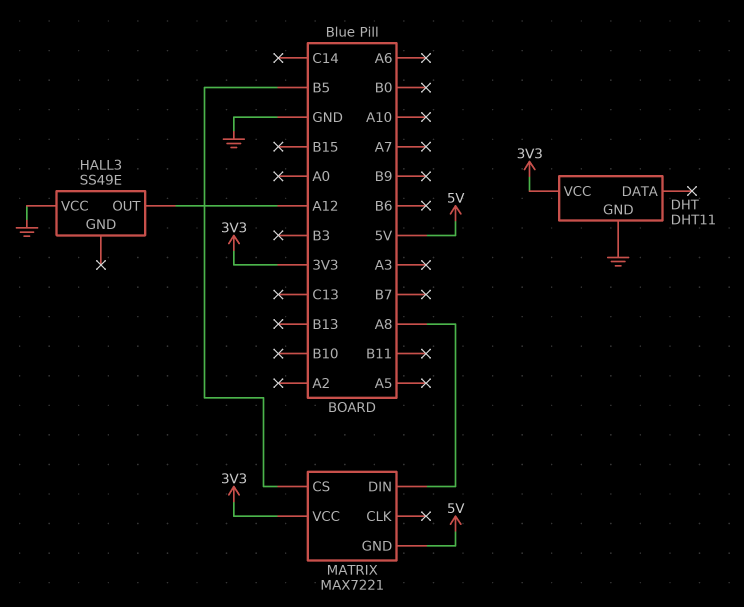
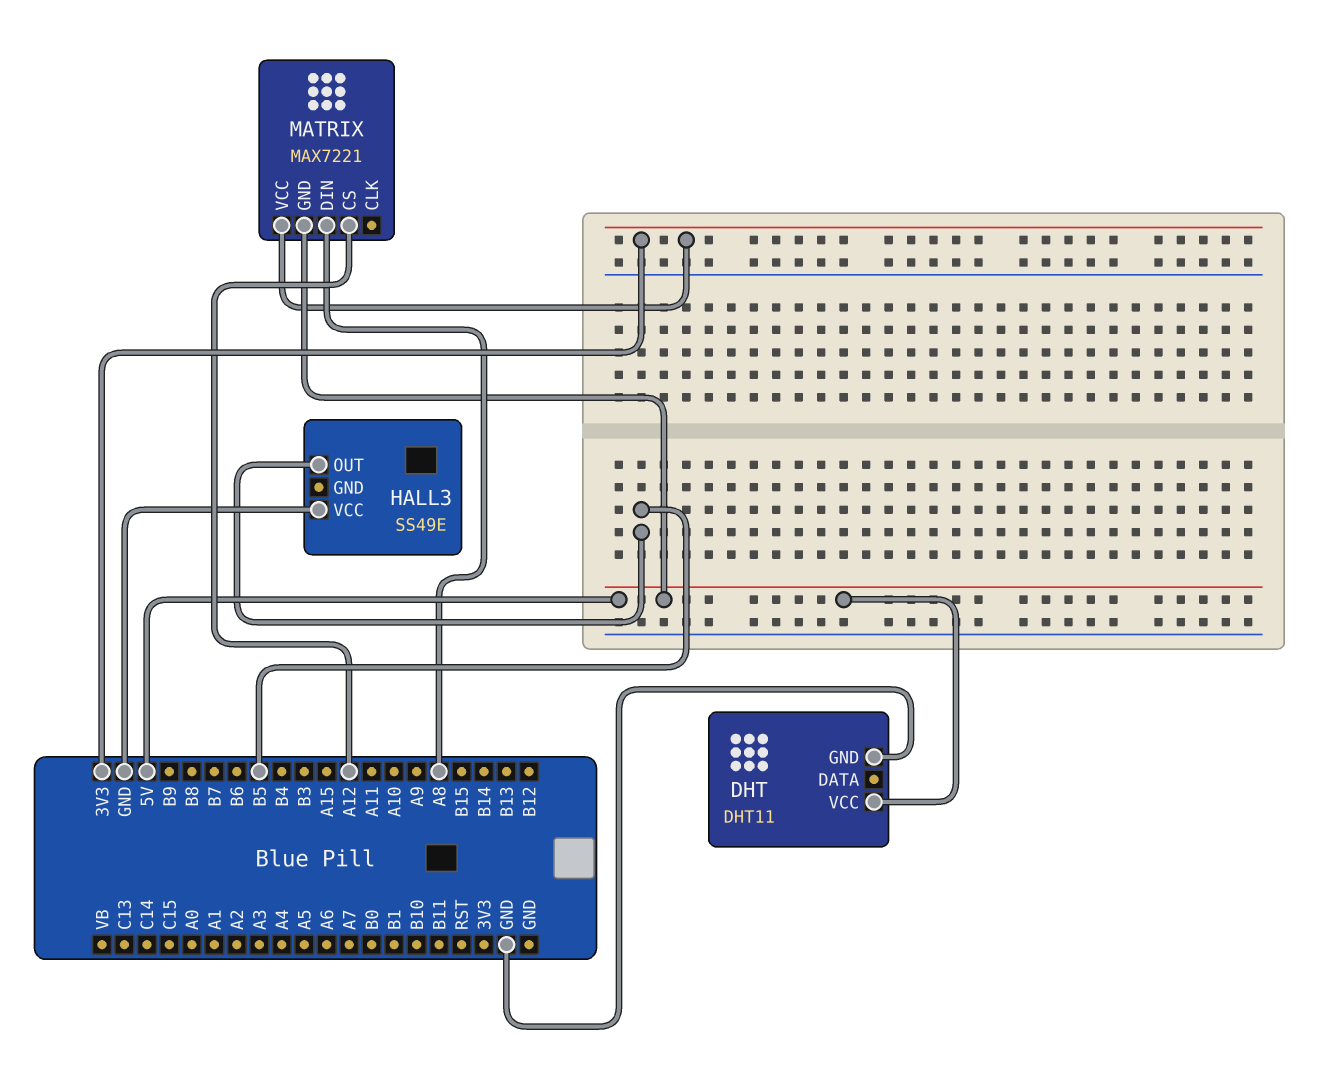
DHT pin VCC: 3V3 -> 5V
HALL3 pin OUT: A12 -> B5
MATRIX pin CS: B5 -> A12

